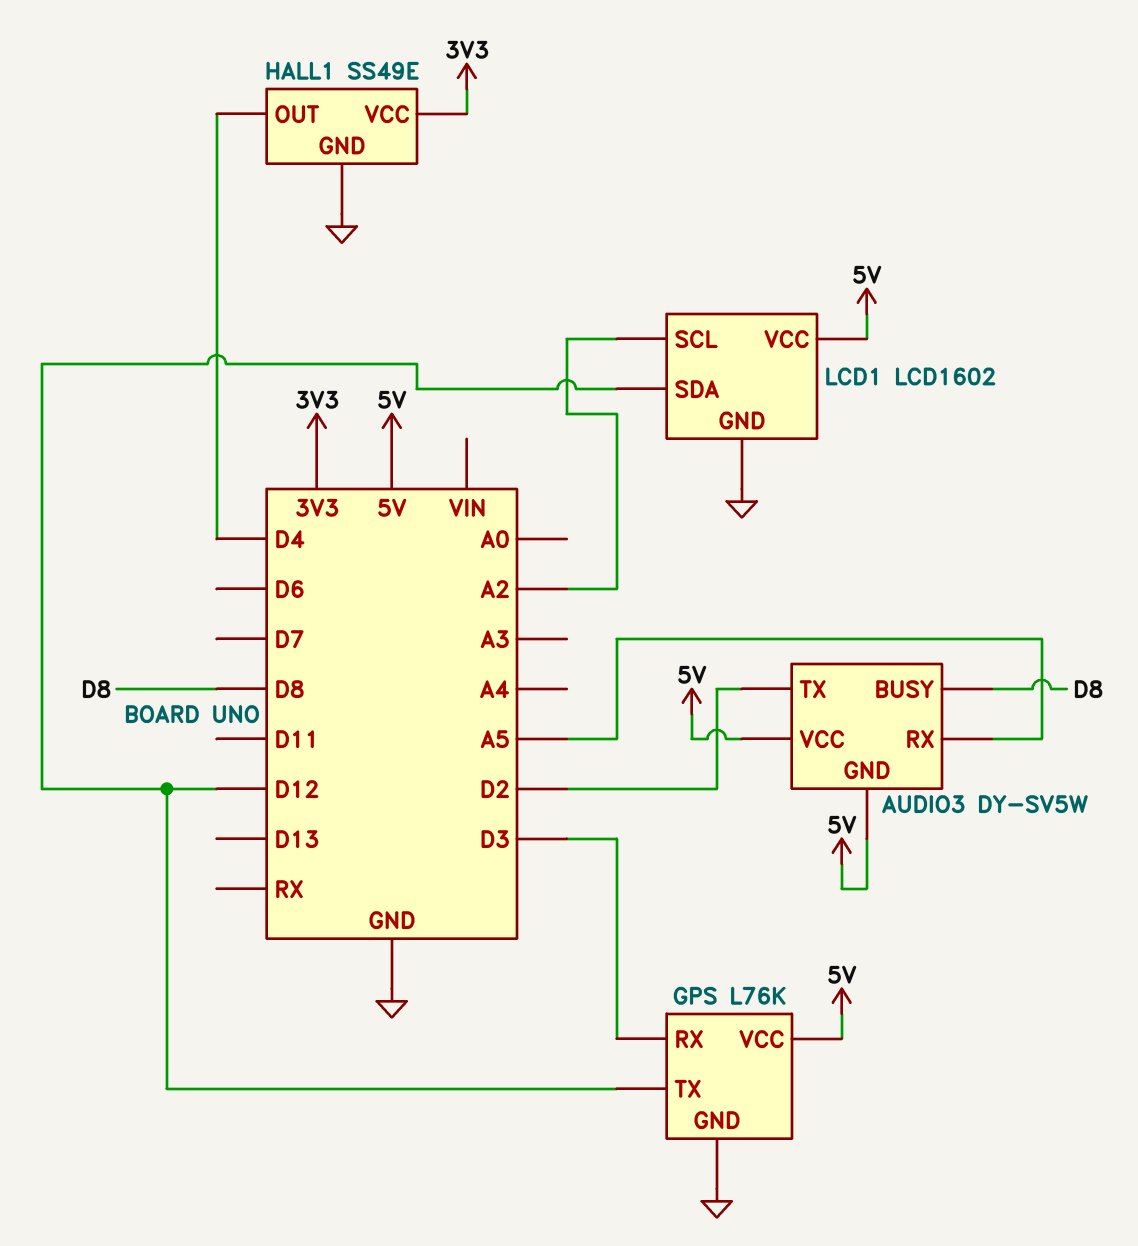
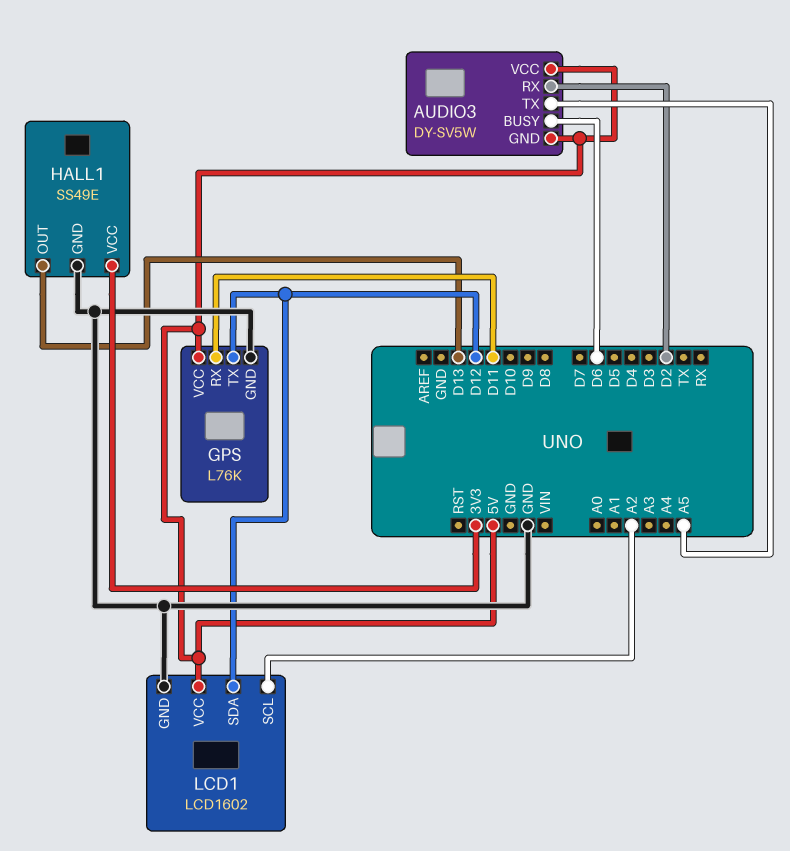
AUDIO3 pin BUSY: D8 -> D6
AUDIO3 pin RX: A5 -> D2
AUDIO3 pin TX: D2 -> A5
GPS pin RX: D3 -> D11
HALL1 pin OUT: D4 -> D13

